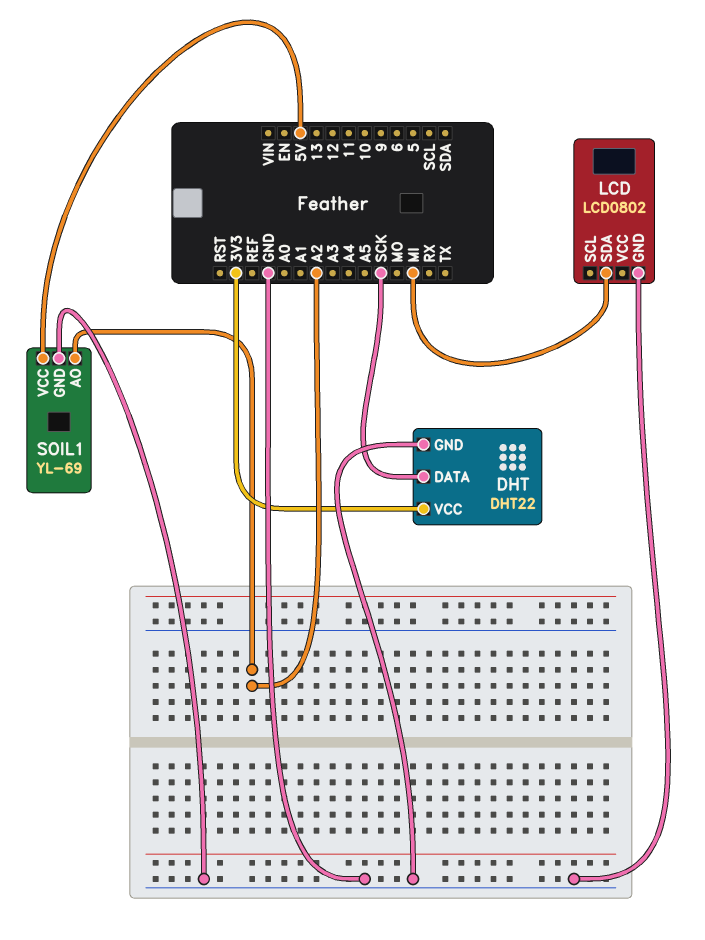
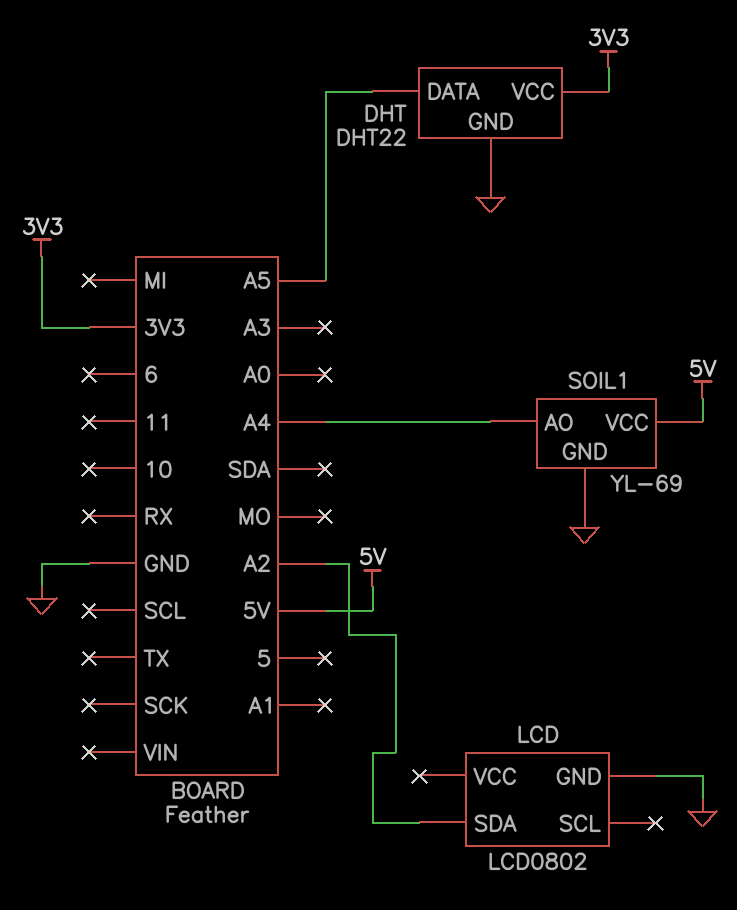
DHT pin DATA: SCK -> A5
LCD pin SDA: MI -> A2
SOIL1 pin AO: A2 -> A4

